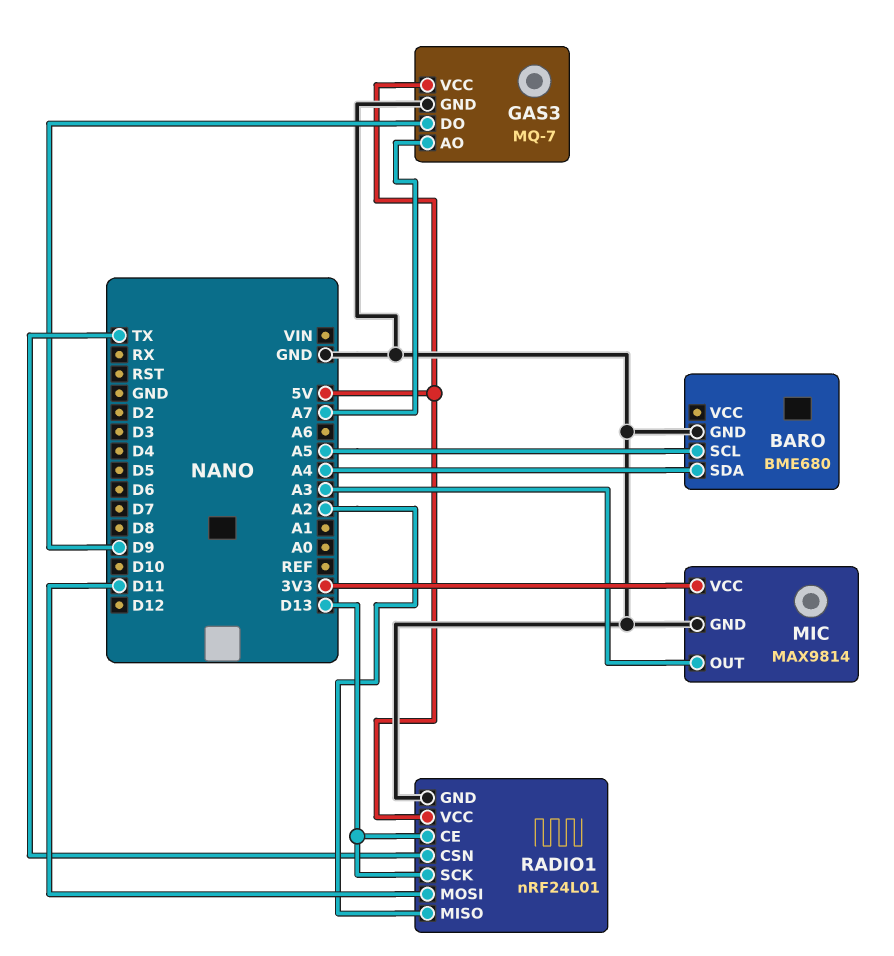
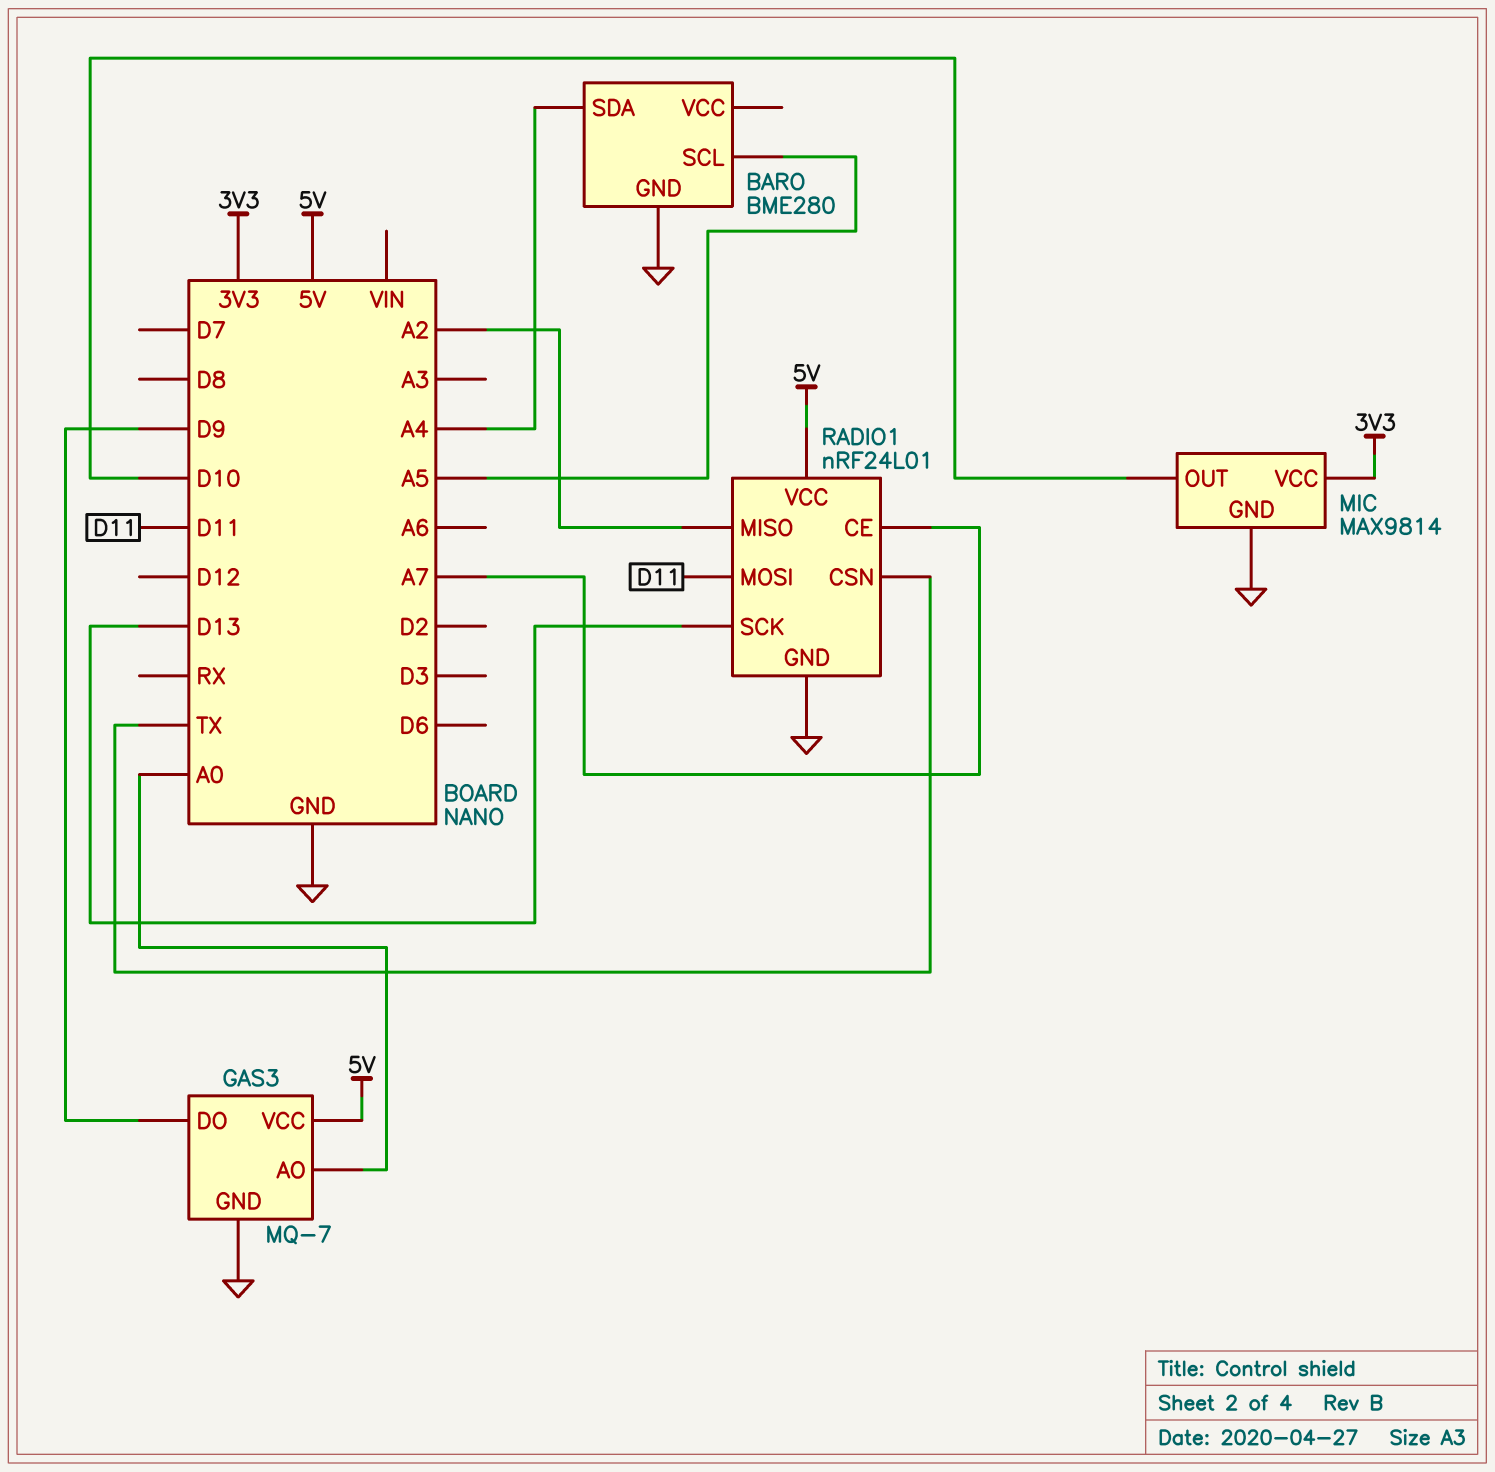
BARO: BME680 -> BME280
GAS3 pin AO: A7 -> A0
MIC pin OUT: A3 -> D10
RADIO1 pin CE: D13 -> A7

